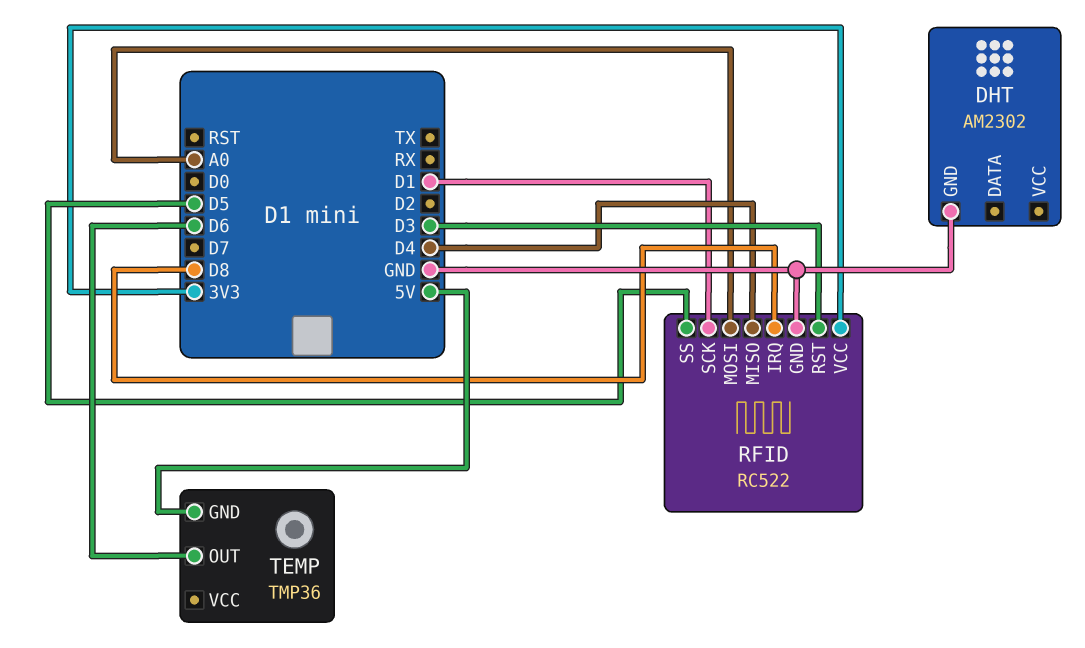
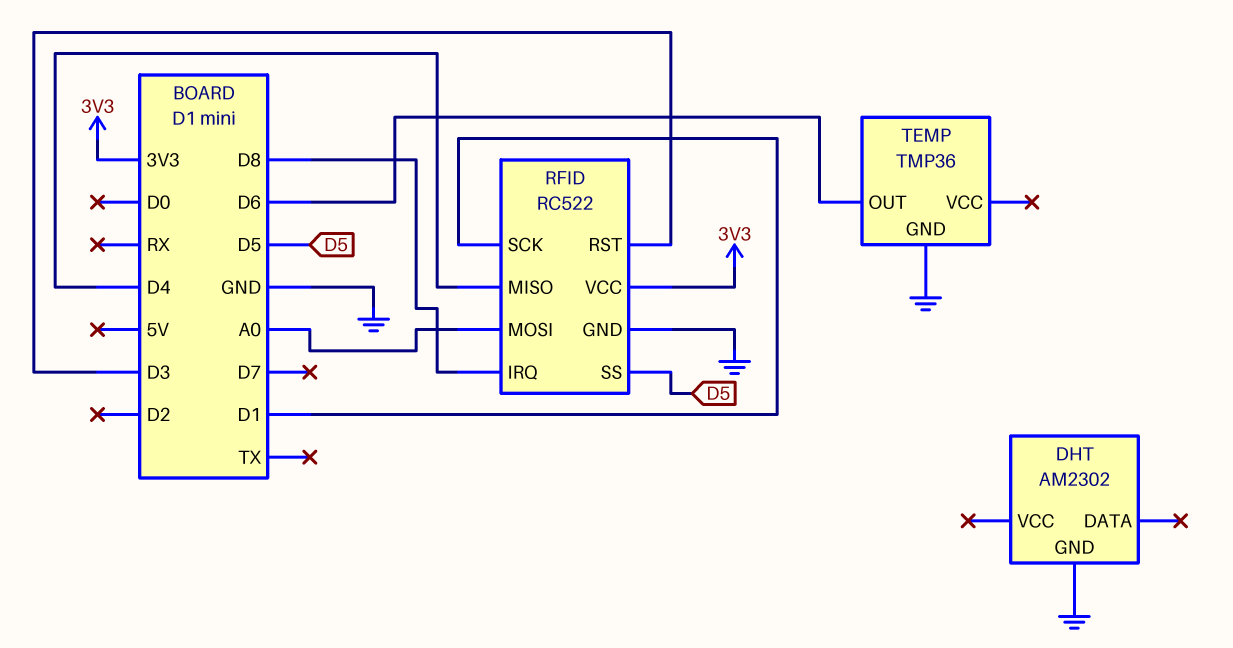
TEMP pin GND: 5V -> GND

